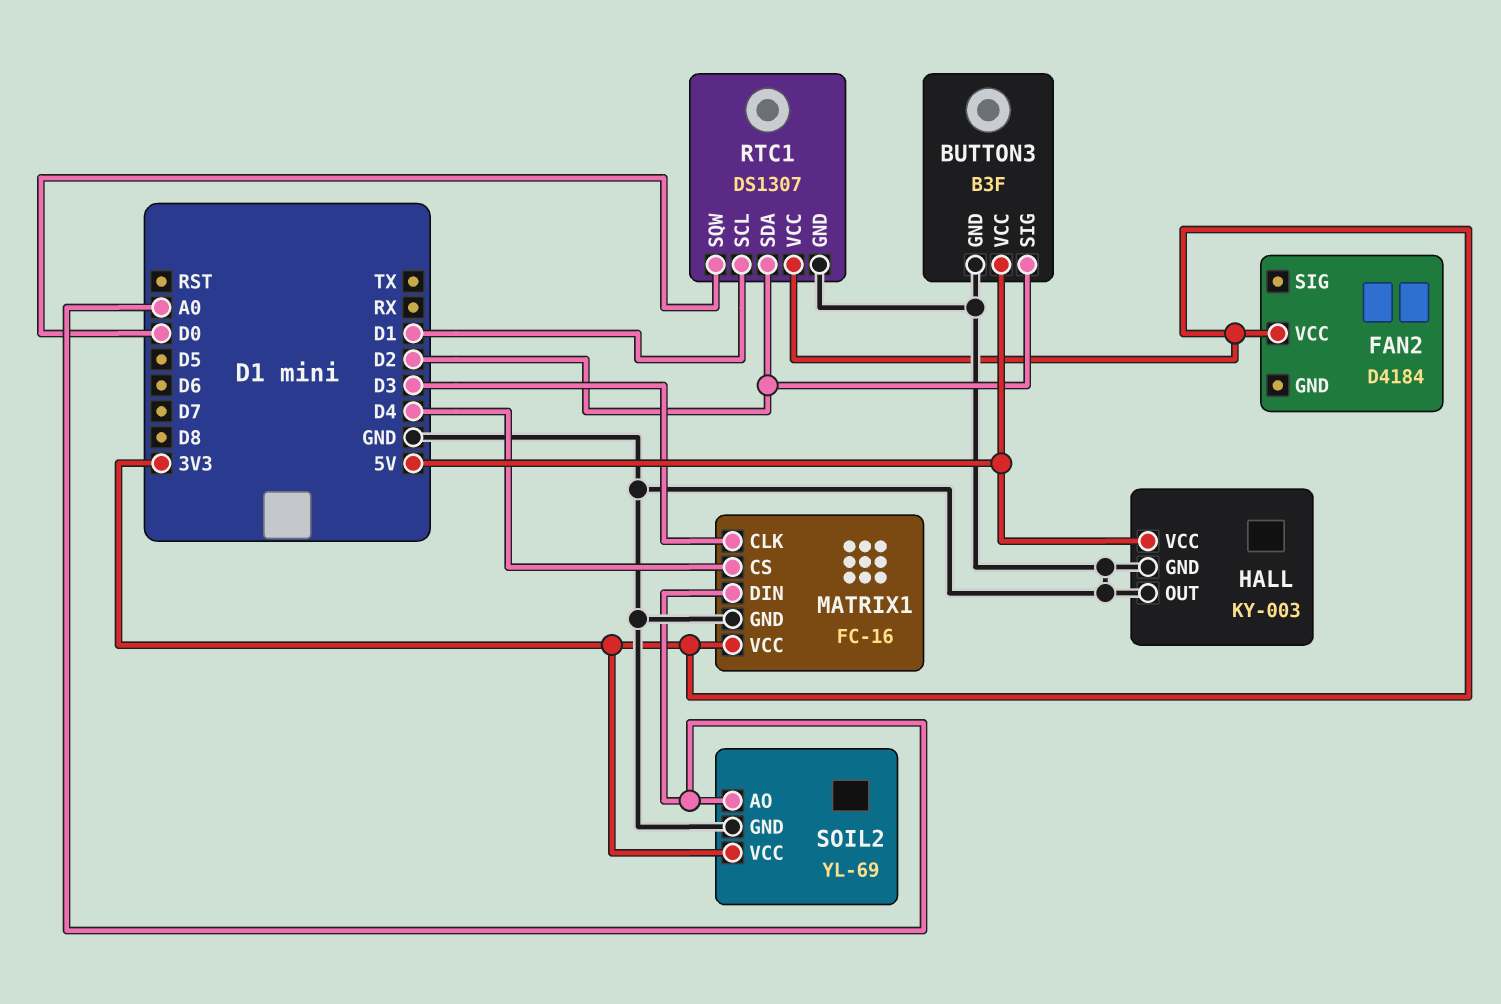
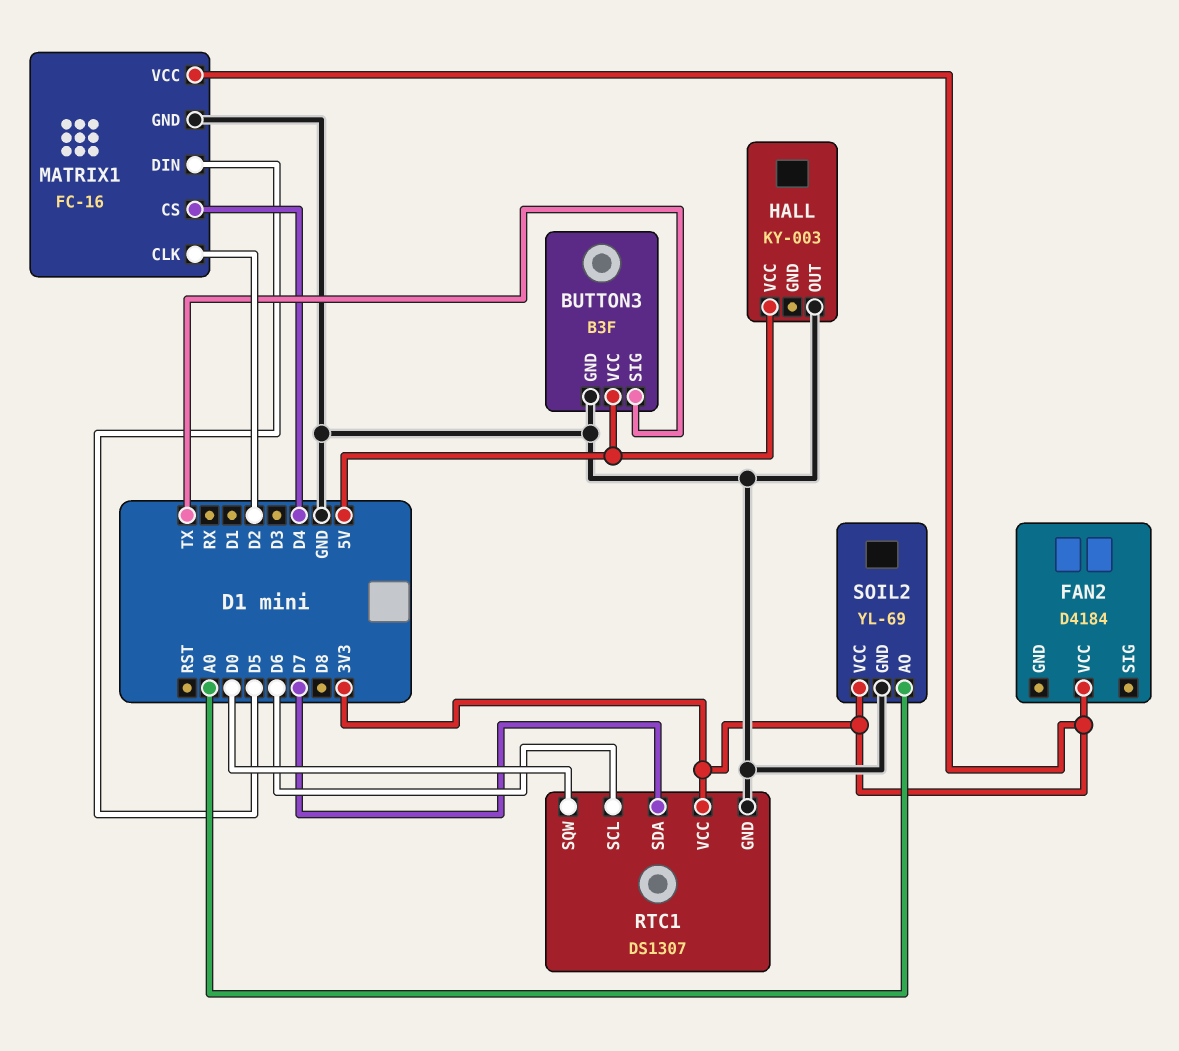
BUTTON3 pin SIG: D2 -> TX
HALL pin GND: GND -> none
MATRIX1 pin CLK: D3 -> D2
MATRIX1 pin DIN: A0 -> D5
RTC1 pin SCL: D1 -> D6
RTC1 pin SDA: D2 -> D7

